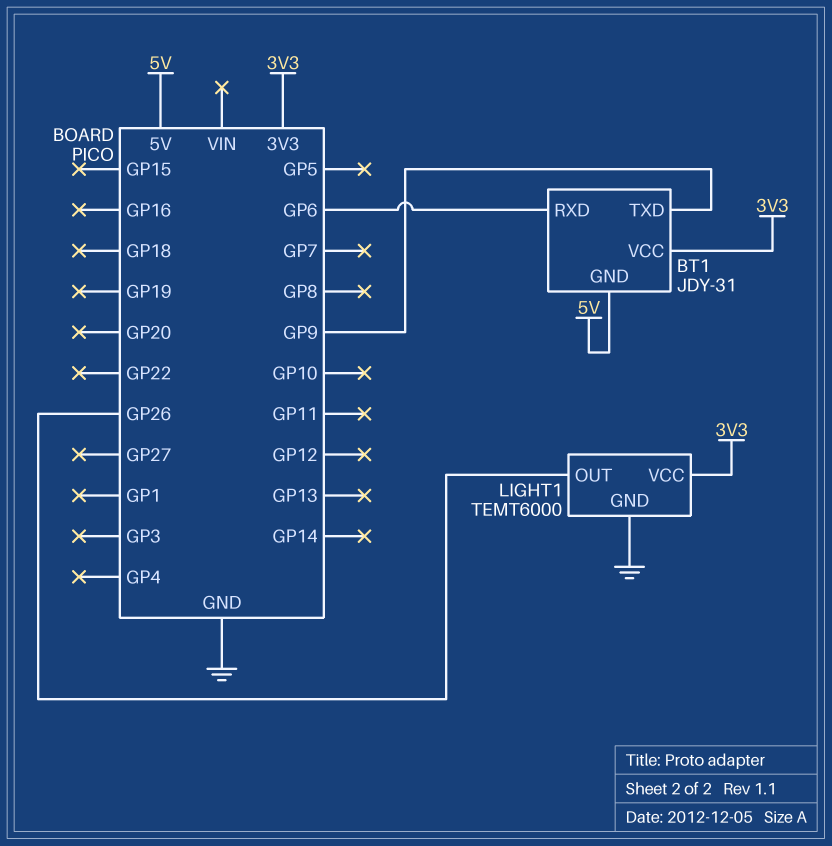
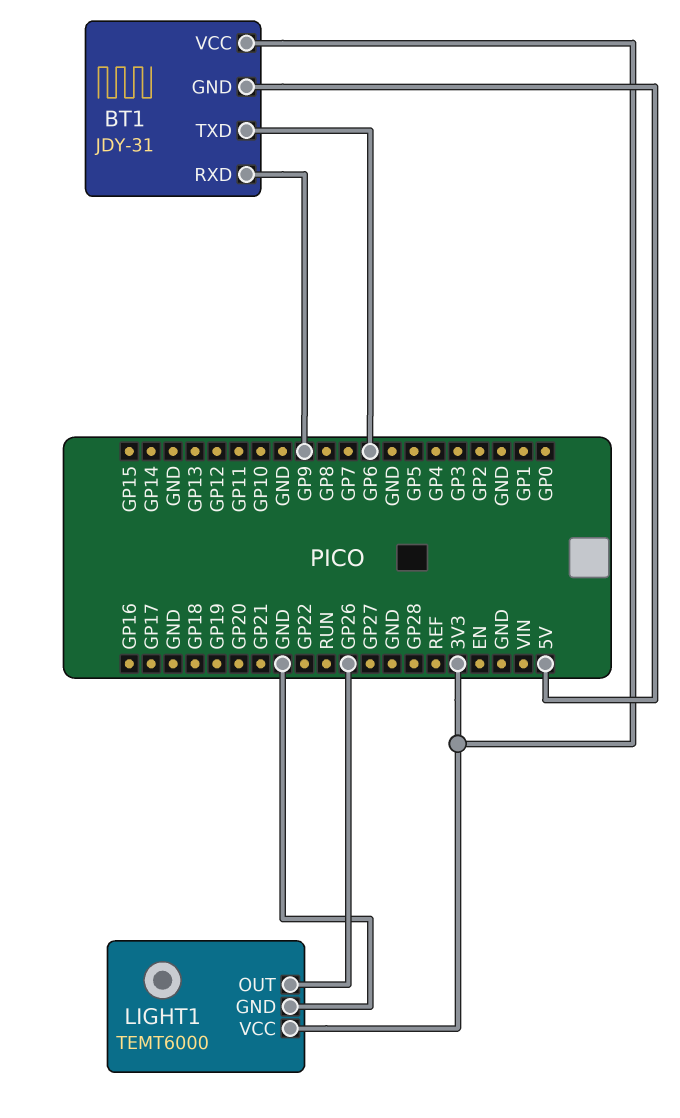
BT1 pin RXD: GP6 -> GP9
BT1 pin TXD: GP9 -> GP6

